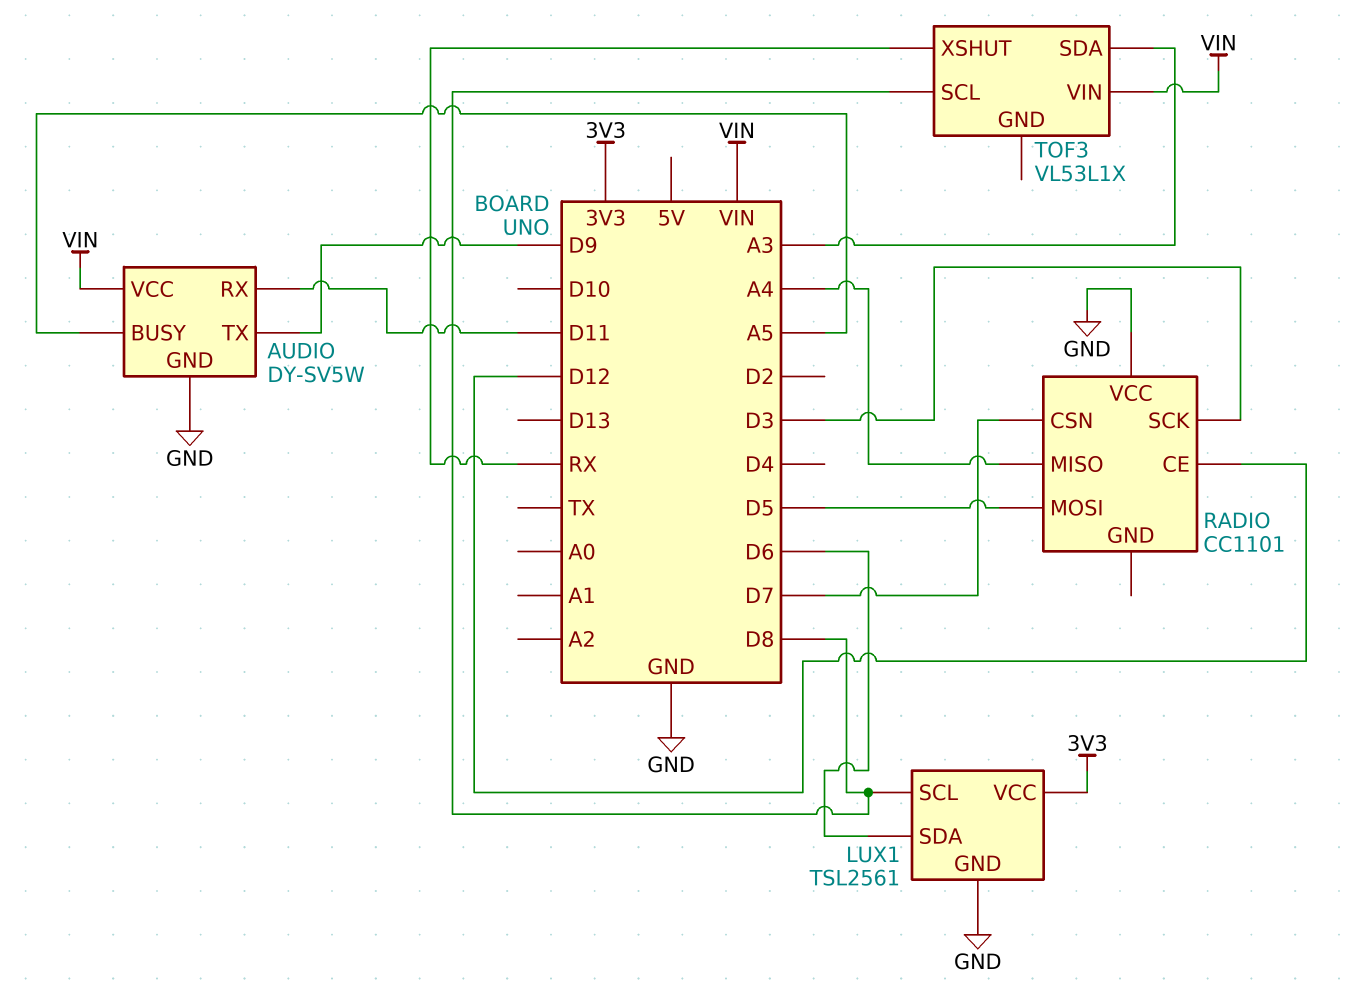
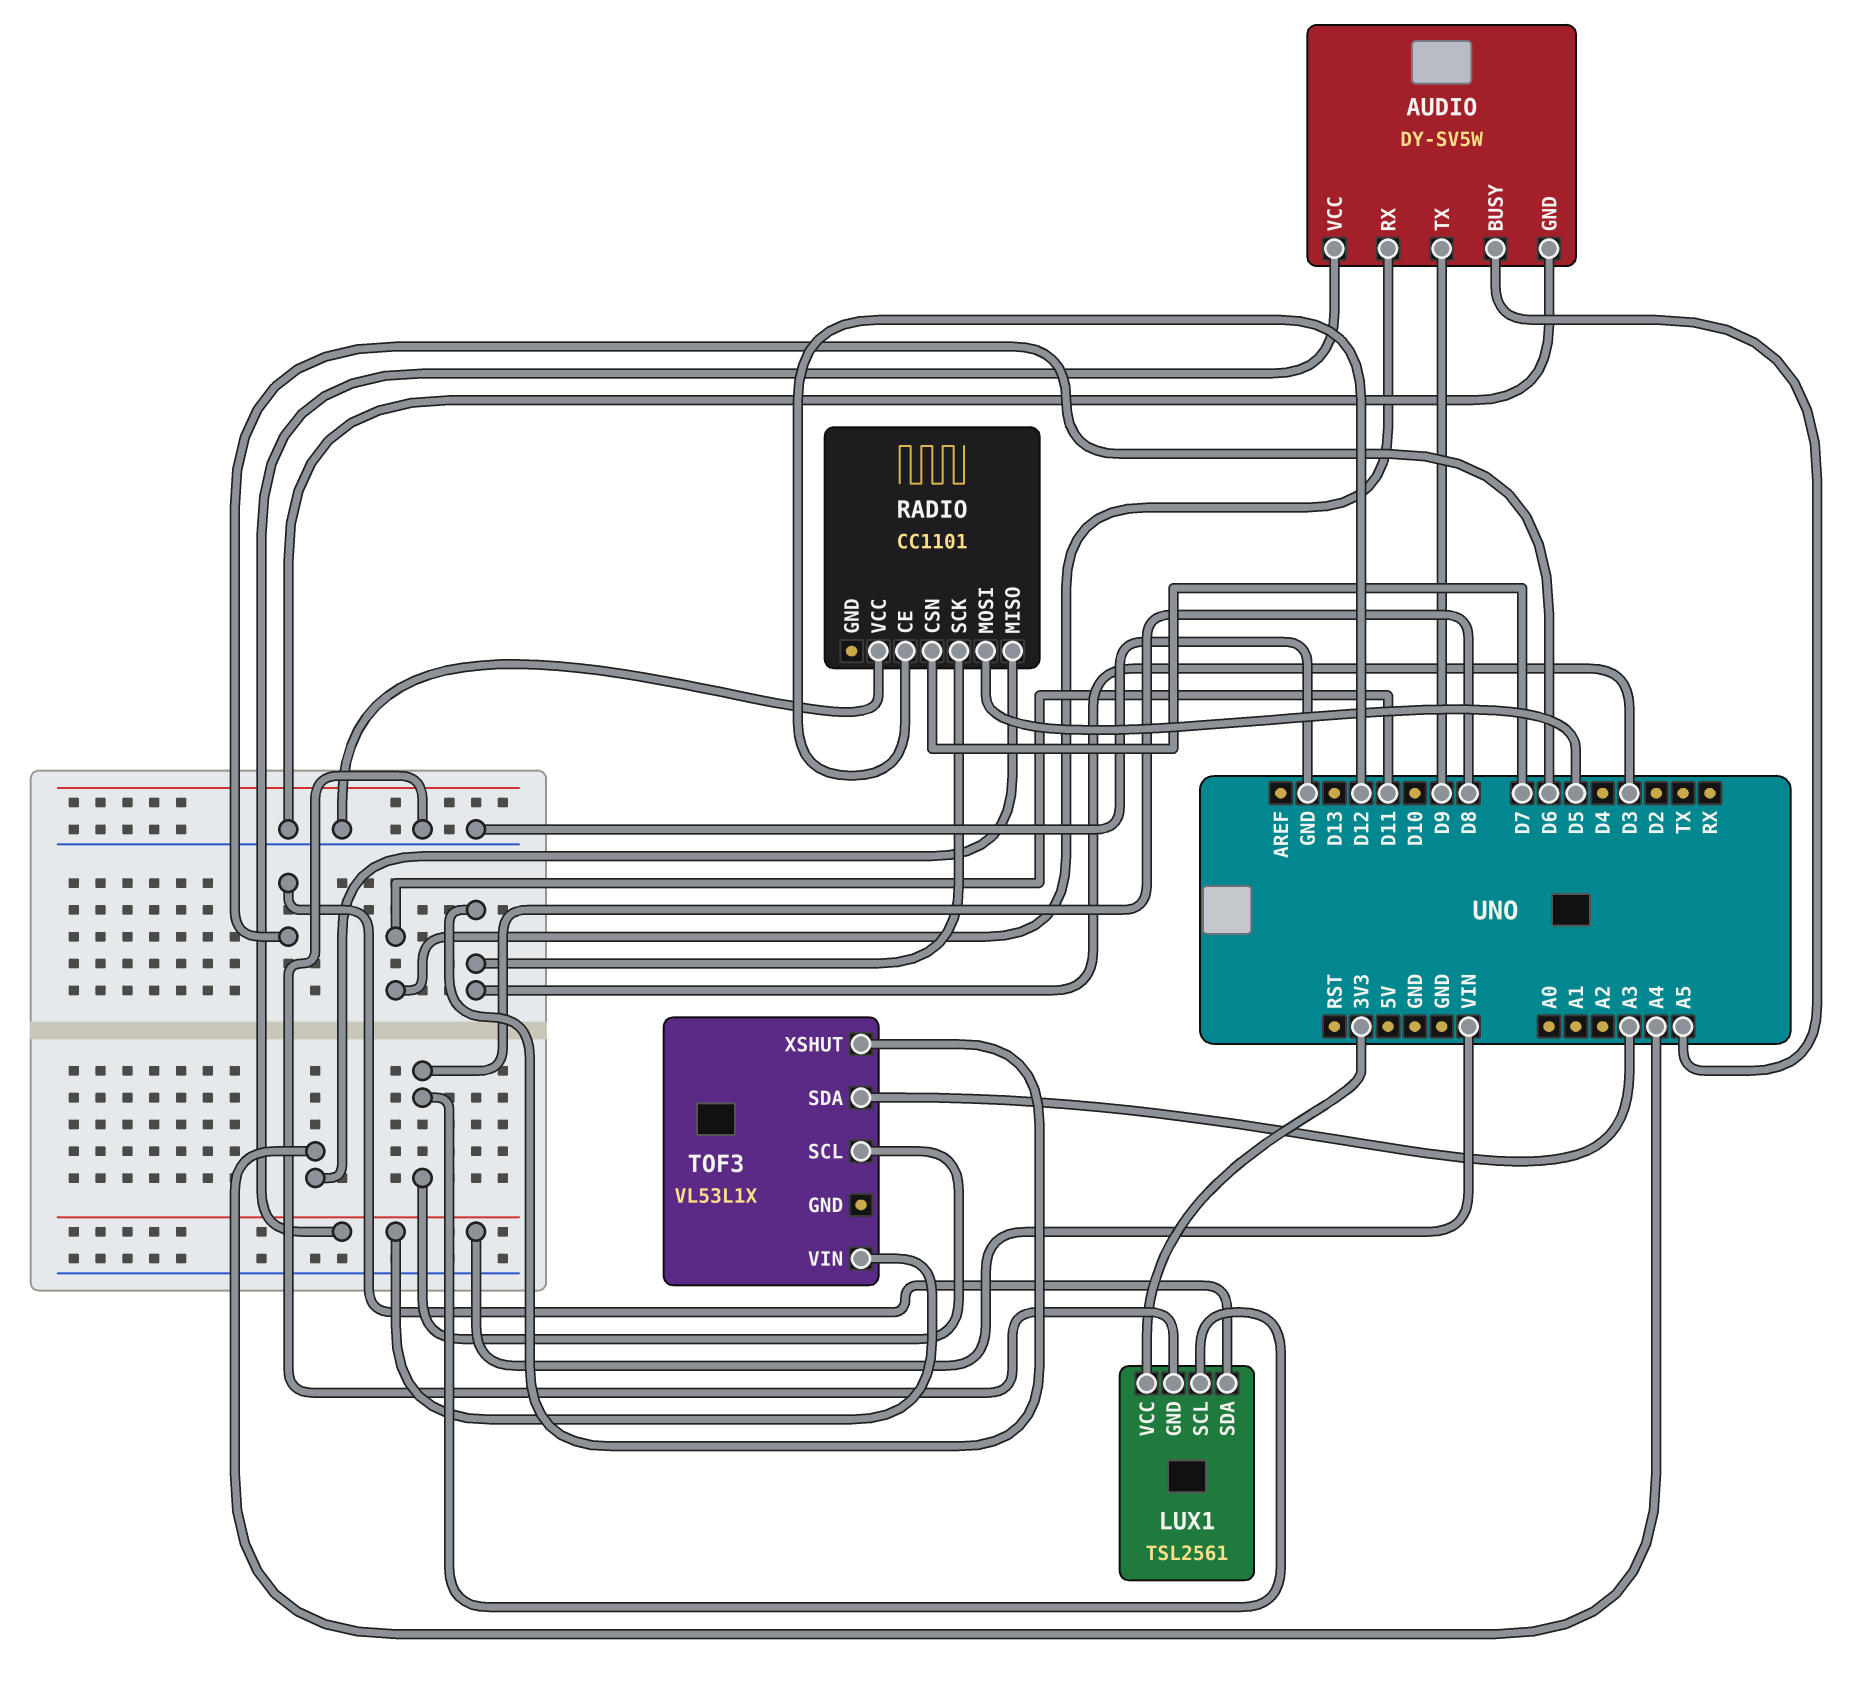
TOF3 pin XSHUT: RX -> D3

